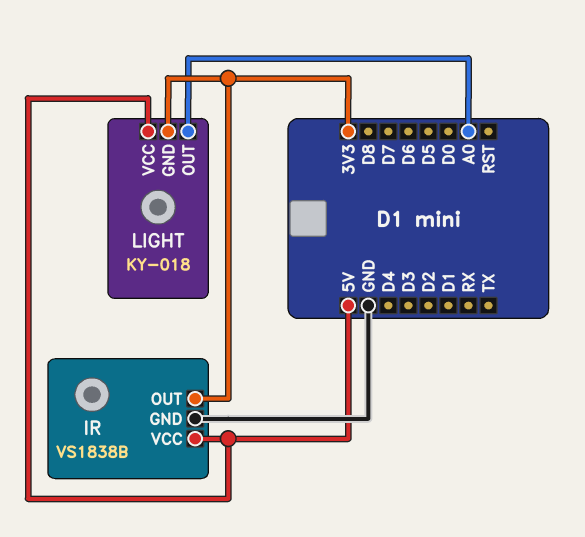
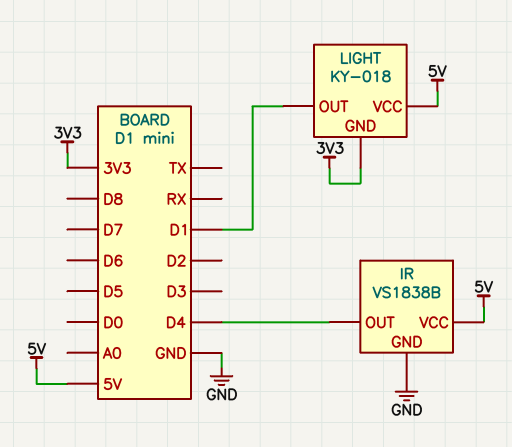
IR pin OUT: 3V3 -> D4
LIGHT pin OUT: A0 -> D1

